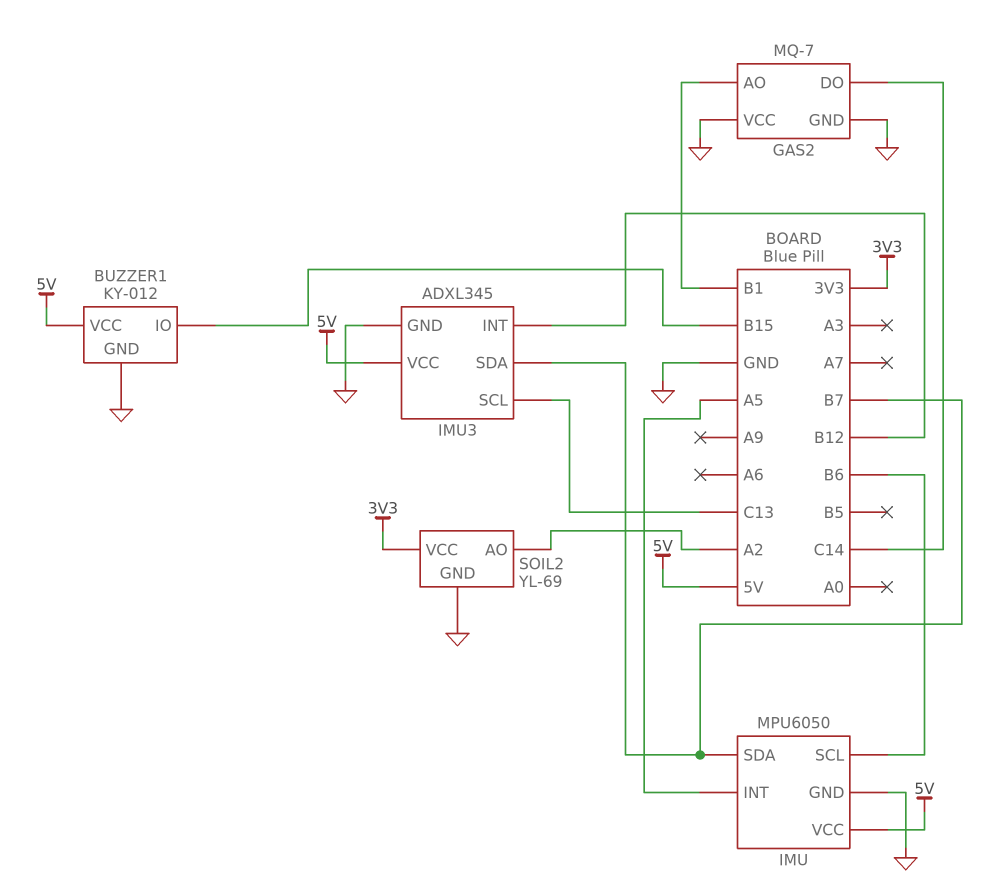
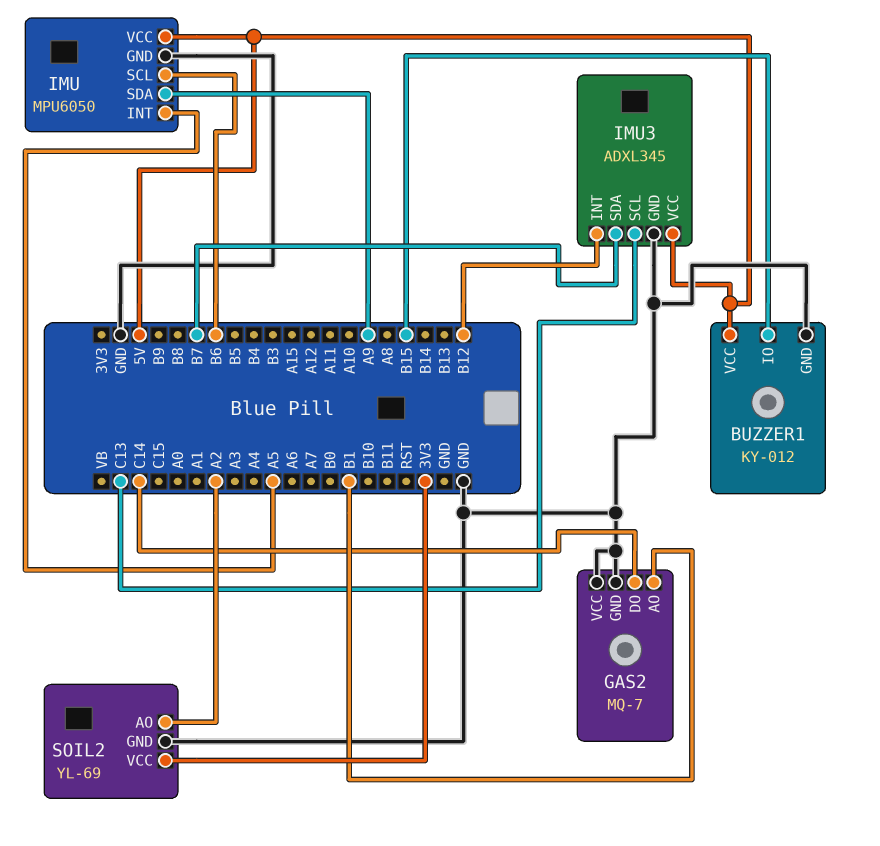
IMU pin SDA: B7 -> A9

